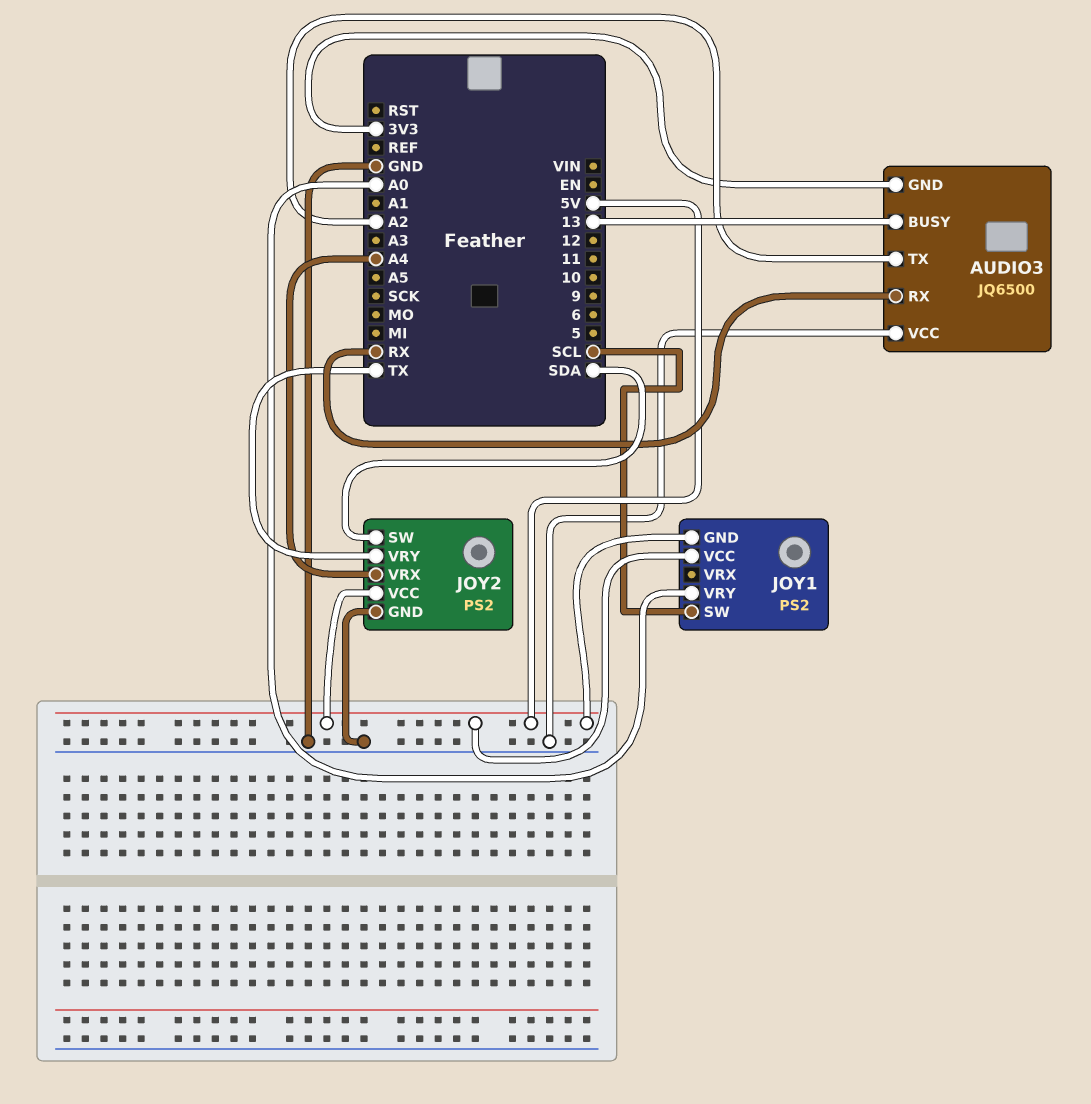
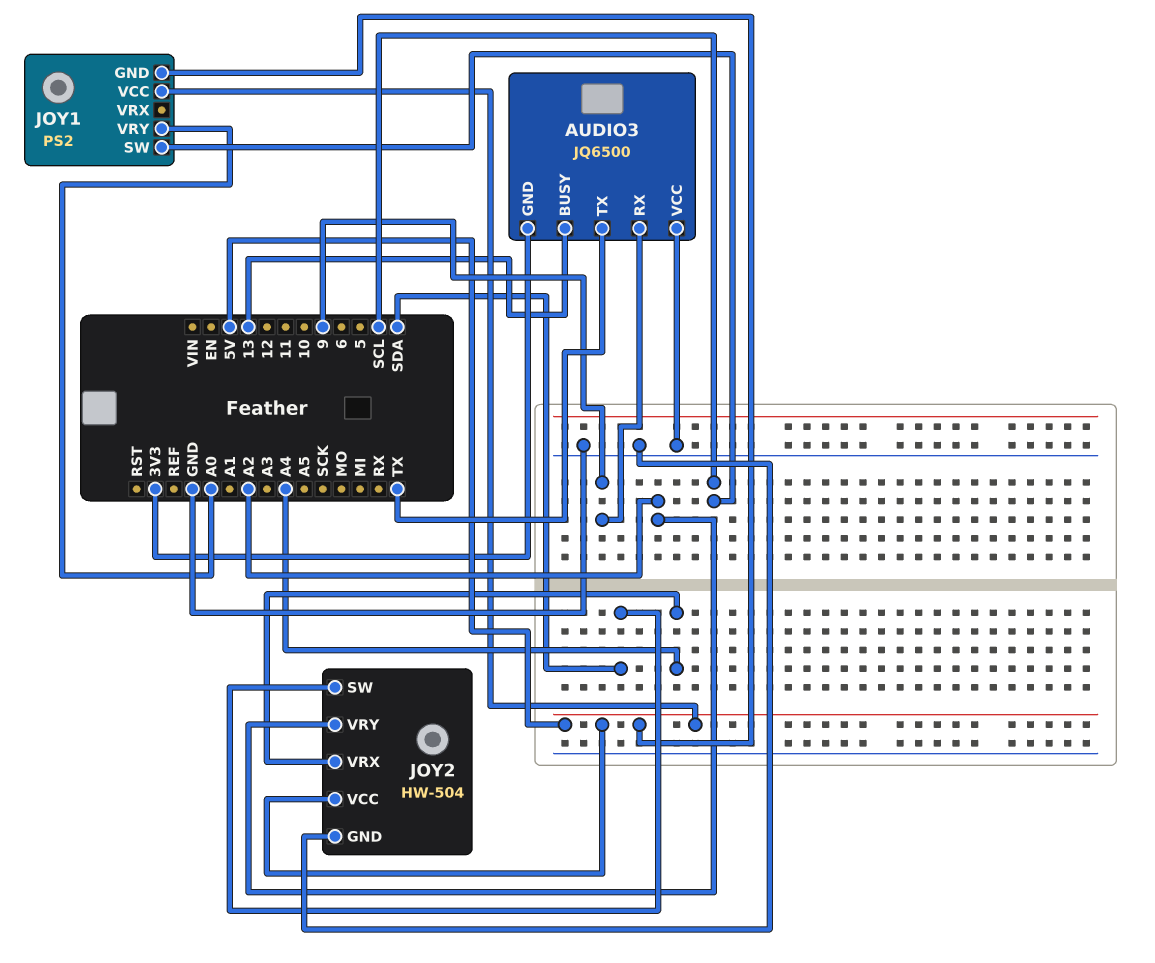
AUDIO3 pin RX: RX -> 9
AUDIO3 pin TX: A2 -> TX
JOY2: PS2 -> HW-504
JOY2 pin VRY: TX -> A2

